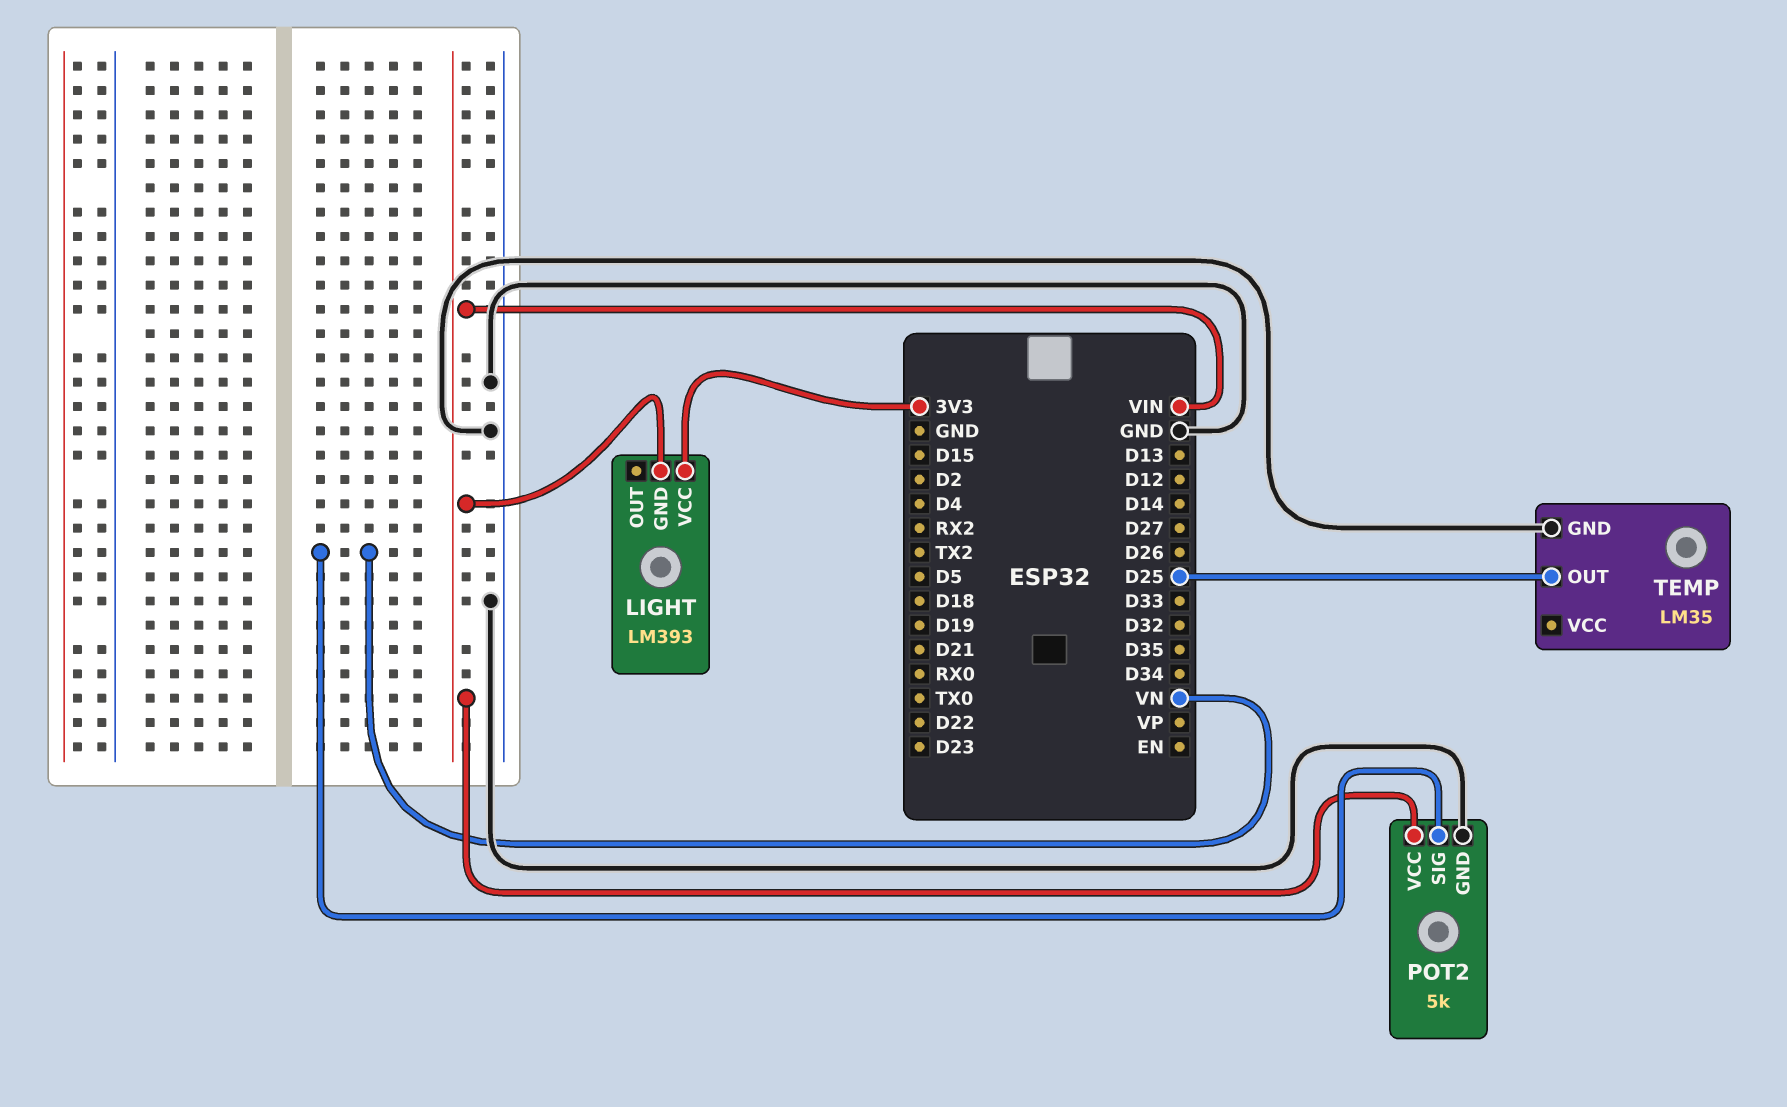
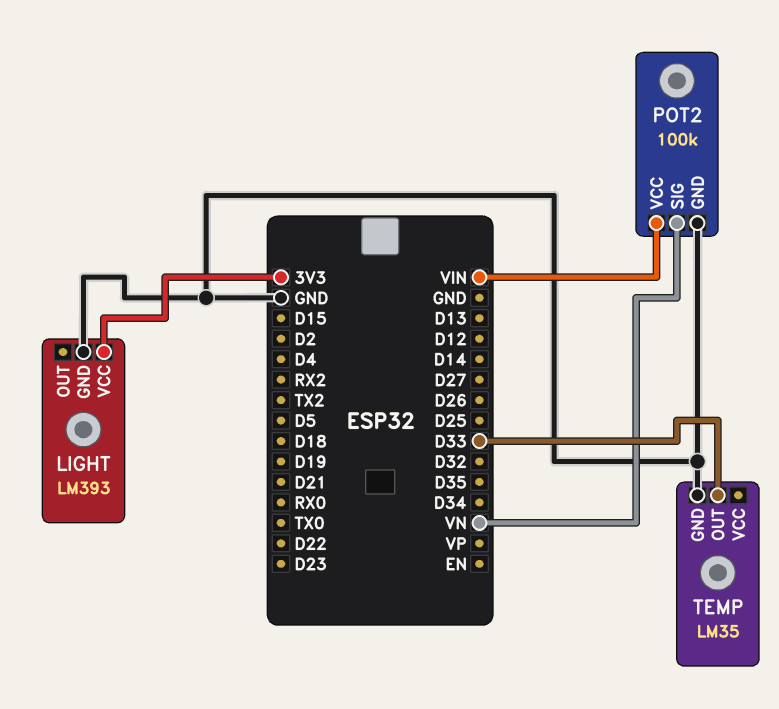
LIGHT pin GND: VIN -> GND
POT2: 5k -> 100k
TEMP pin OUT: D25 -> D33

